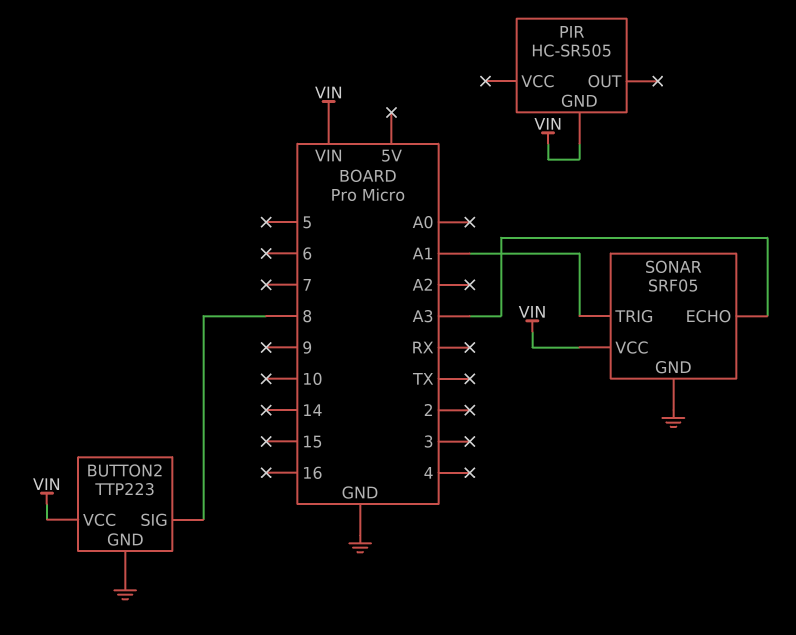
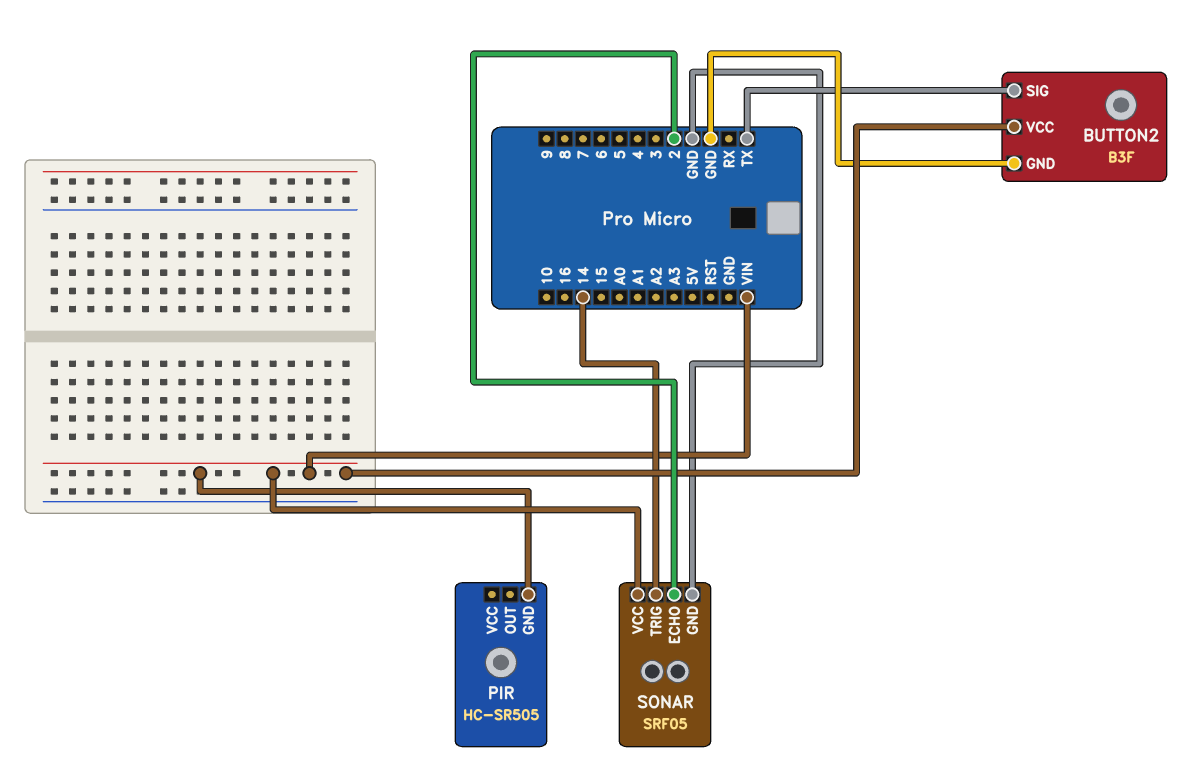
BUTTON2: TTP223 -> B3F
BUTTON2 pin SIG: 8 -> TX
SONAR pin ECHO: A3 -> 2
SONAR pin TRIG: A1 -> 14

